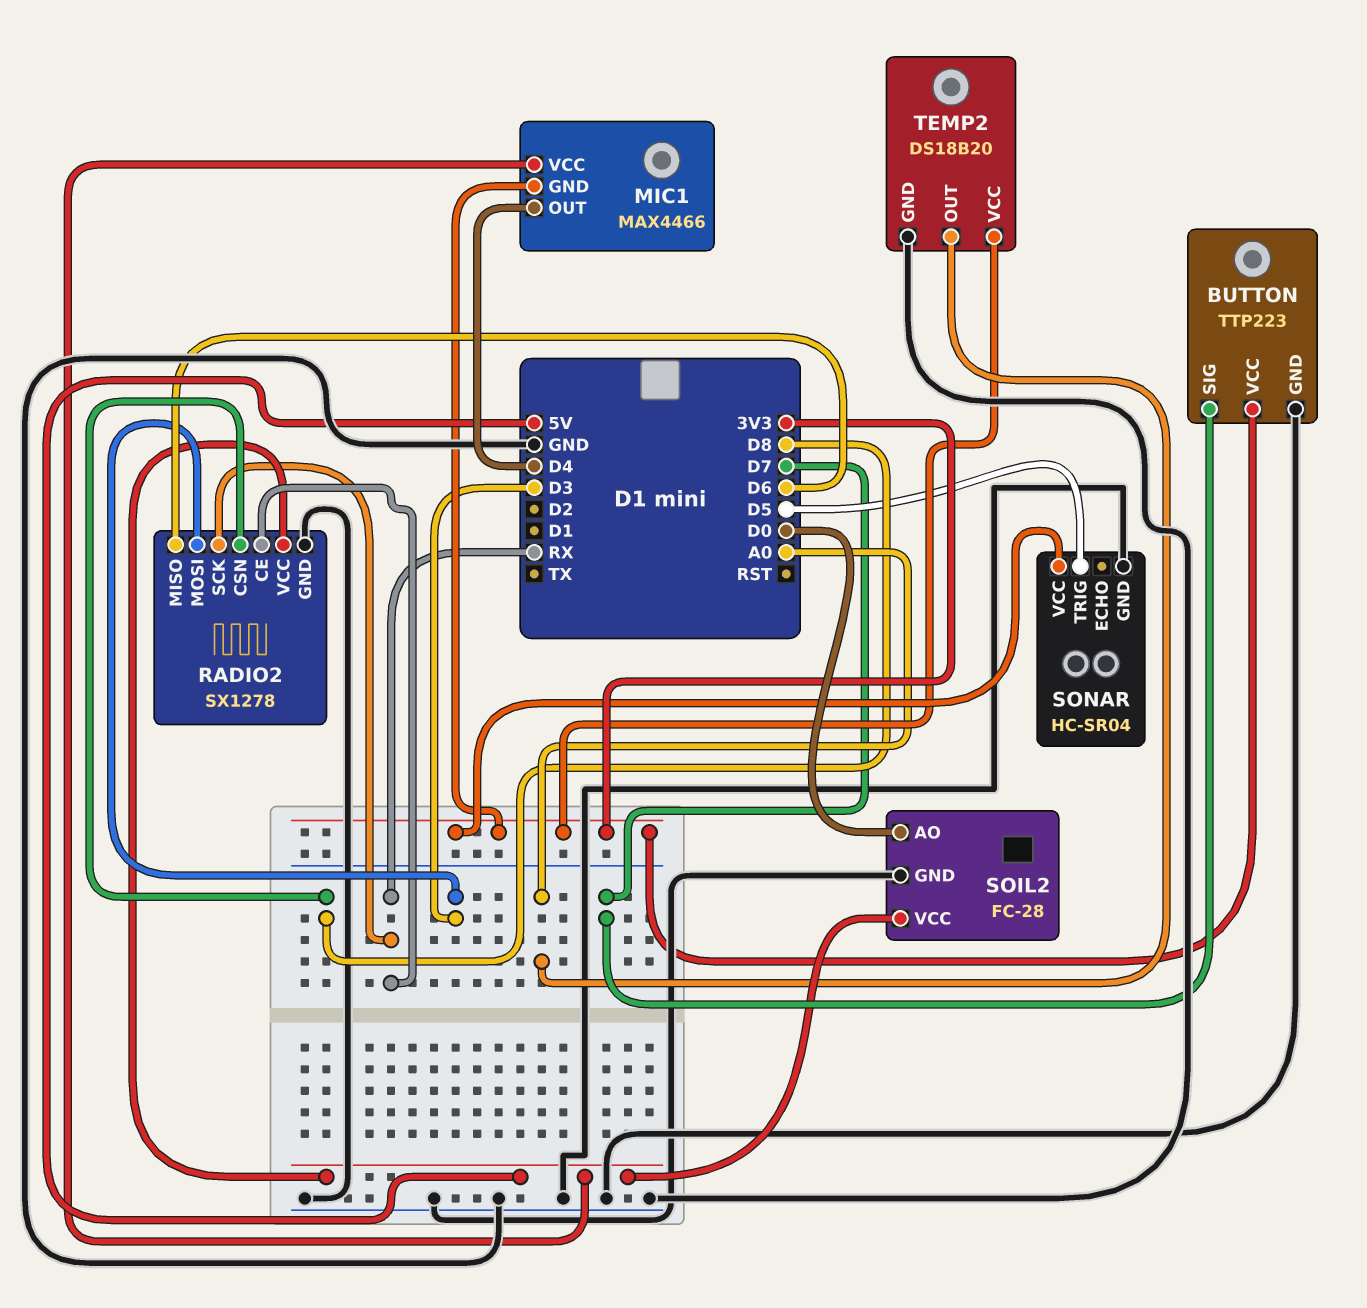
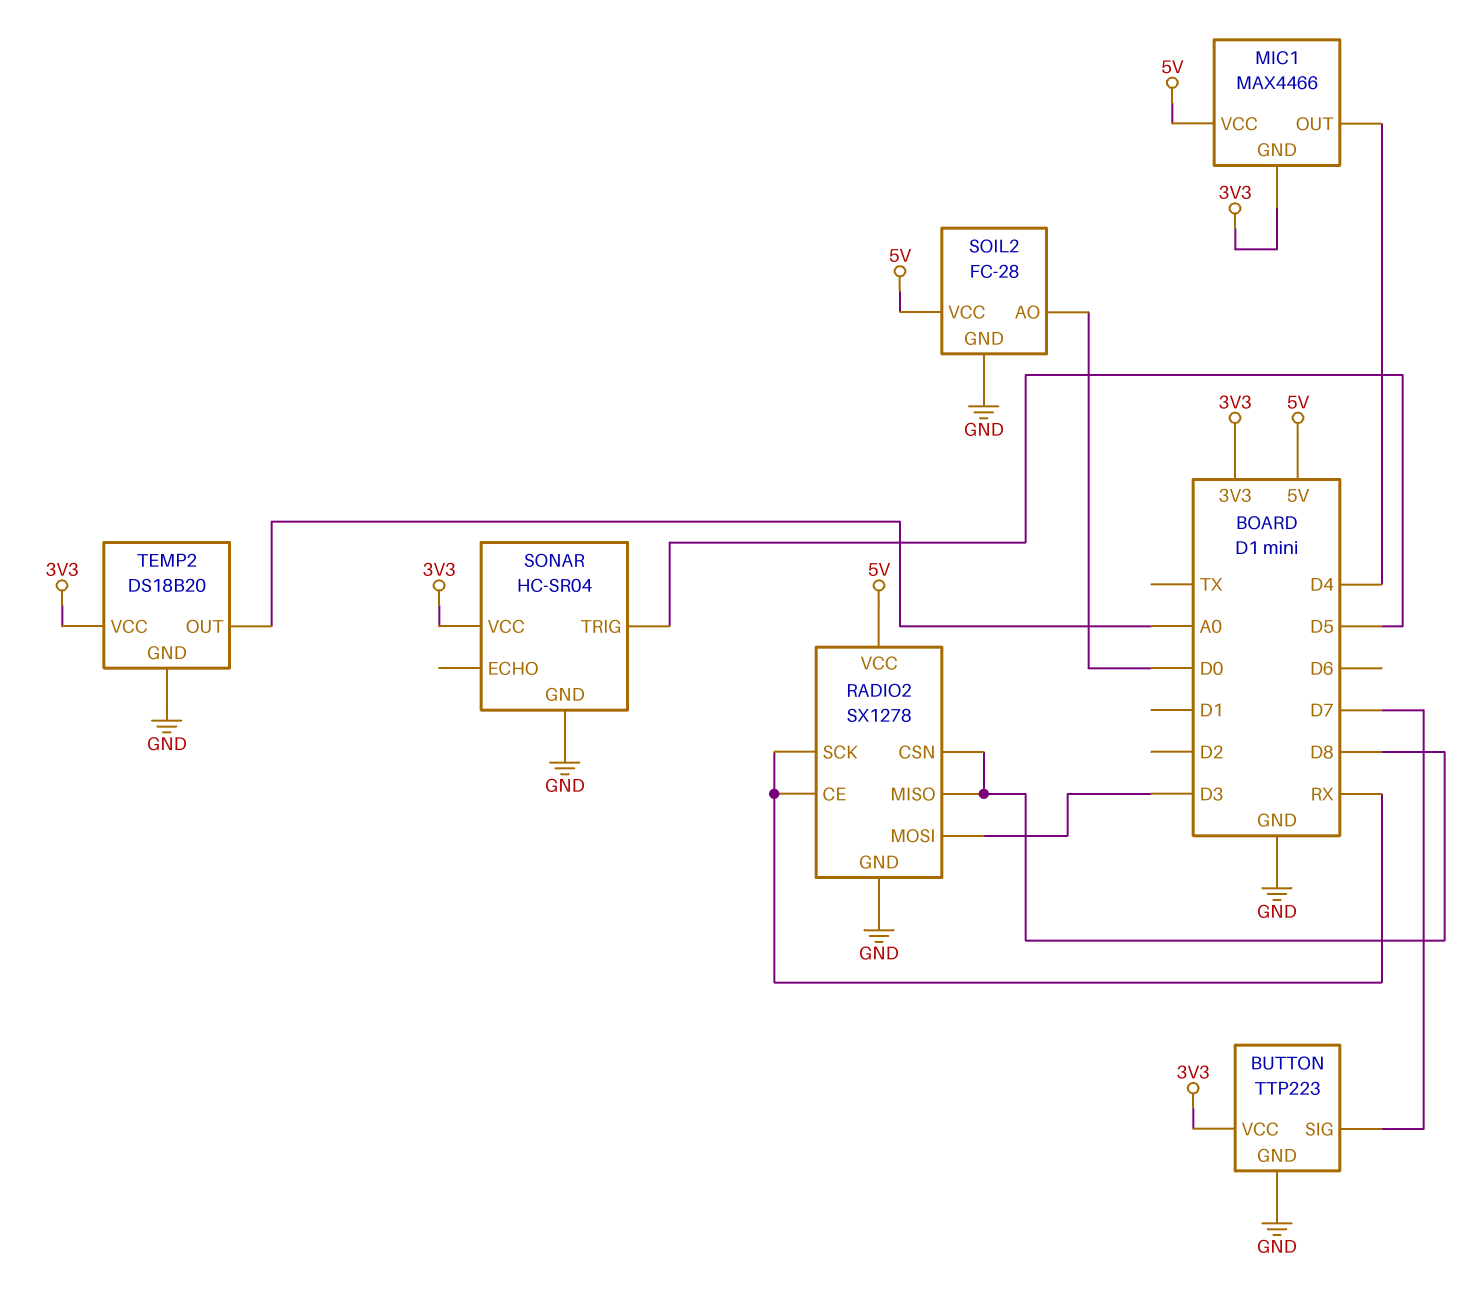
RADIO2 pin MISO: D6 -> D8

